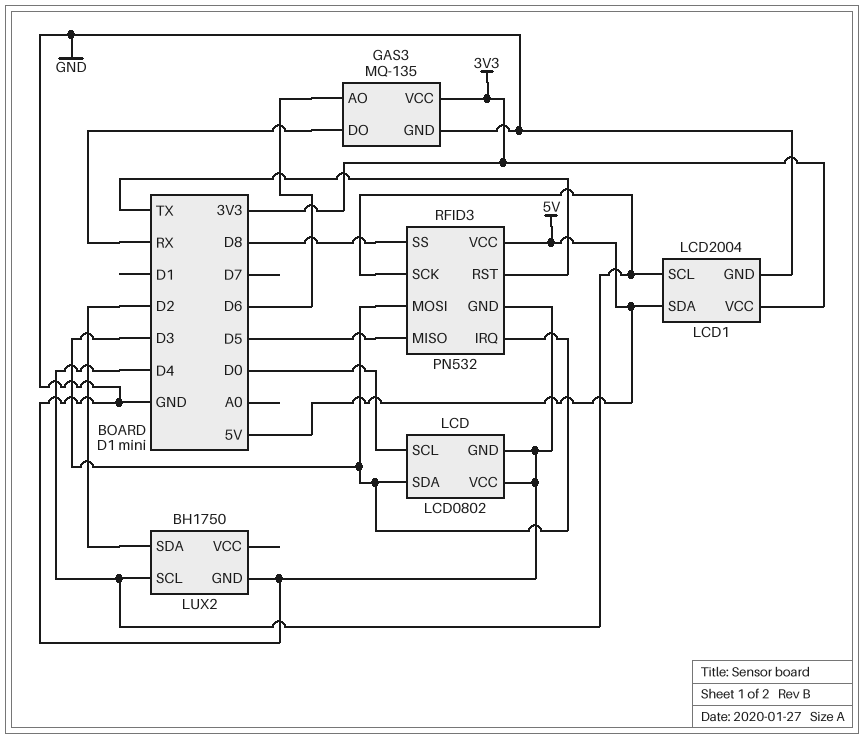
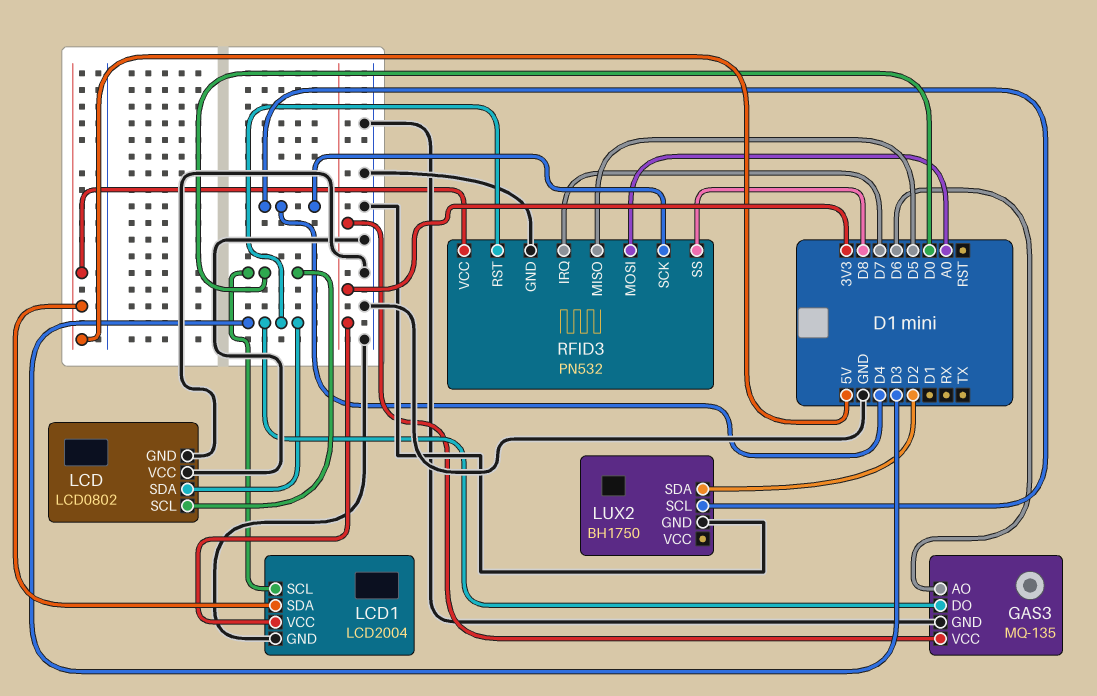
GAS3 pin DO: RX -> D3
LCD1 pin SCL: D4 -> D0
RFID3 pin IRQ: D3 -> D7
RFID3 pin MOSI: D3 -> A0
RFID3 pin RST: TX -> D3

